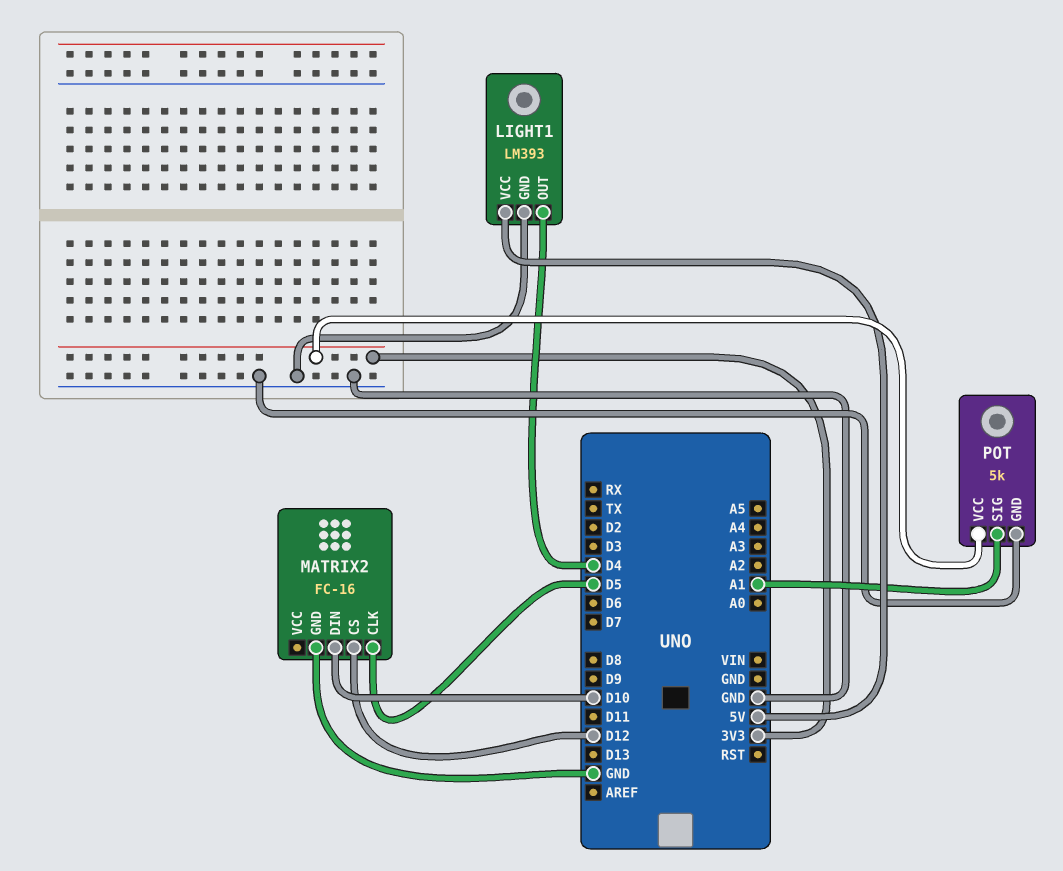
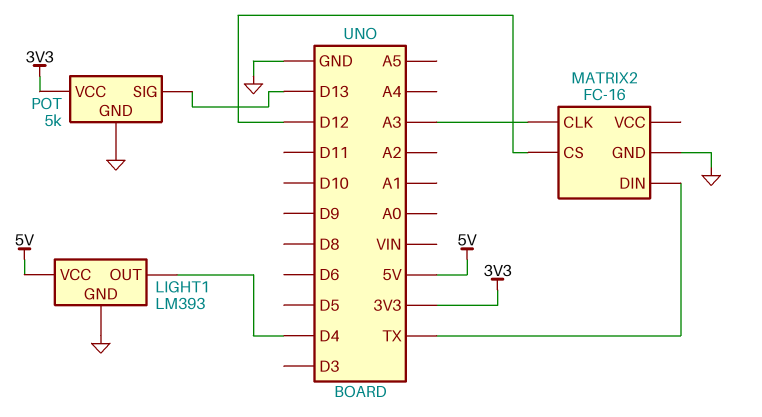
MATRIX2 pin CLK: D5 -> A3
MATRIX2 pin DIN: D10 -> TX
POT pin SIG: A1 -> D13

